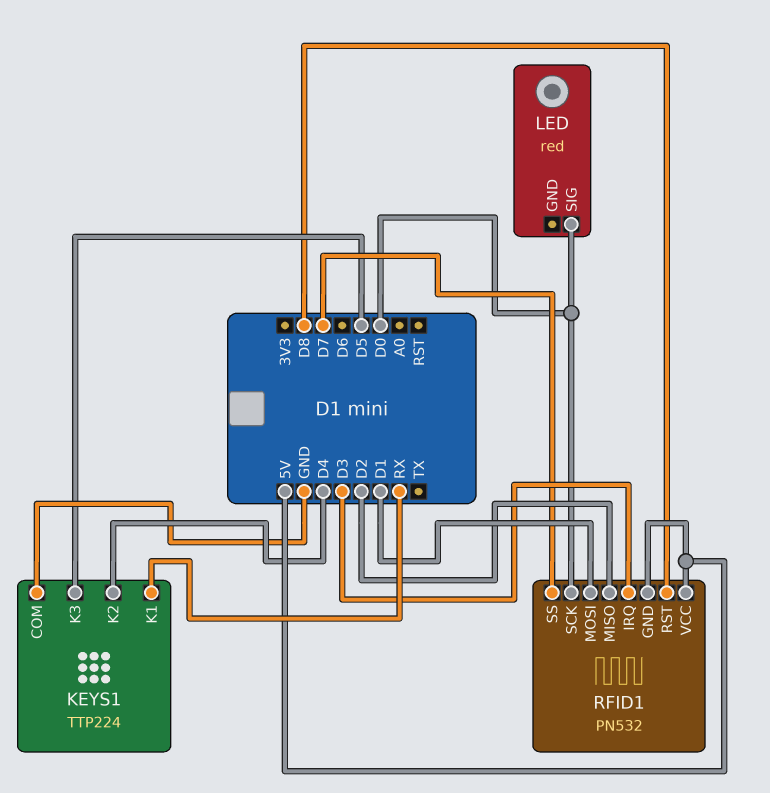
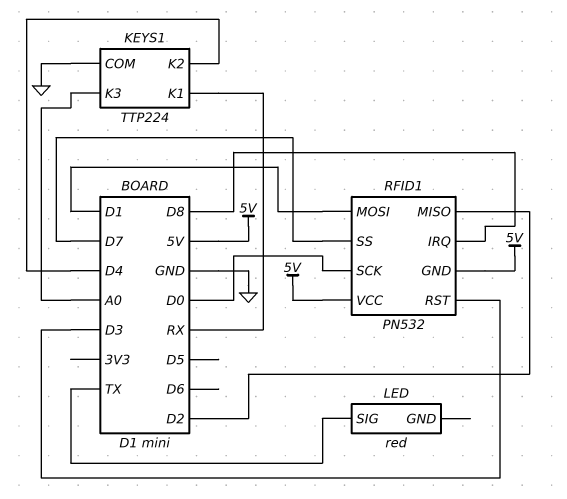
KEYS1 pin K3: D5 -> A0
LED pin SIG: D0 -> TX
RFID1 pin IRQ: D3 -> D8
RFID1 pin RST: D8 -> D3

